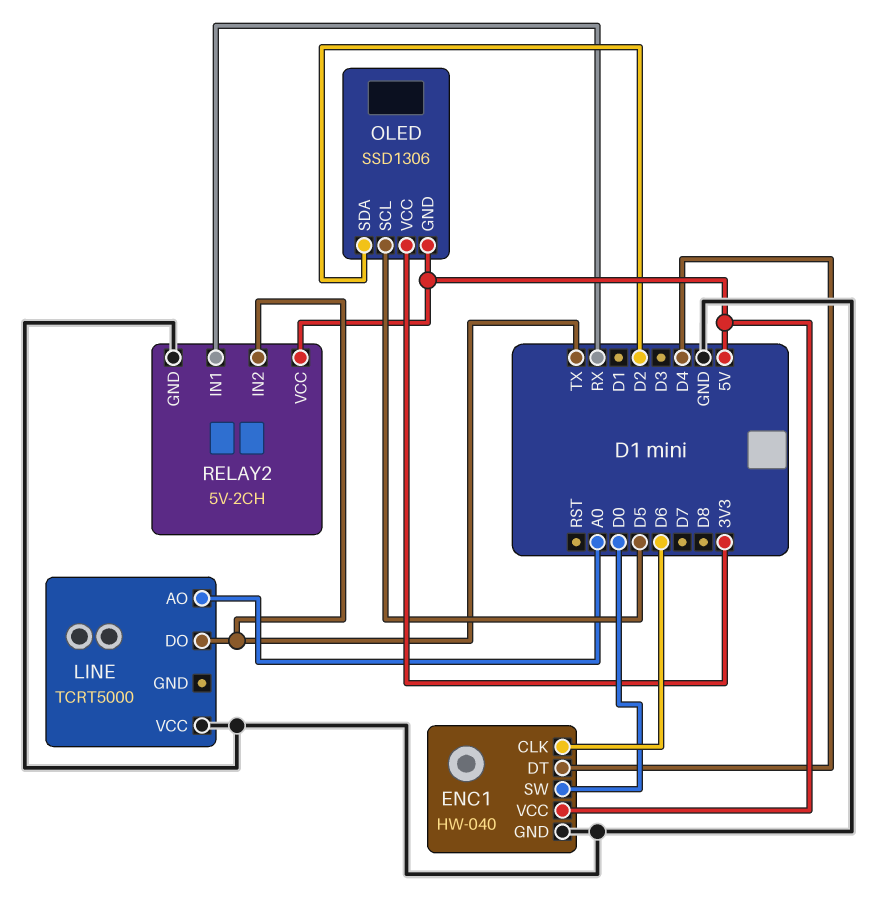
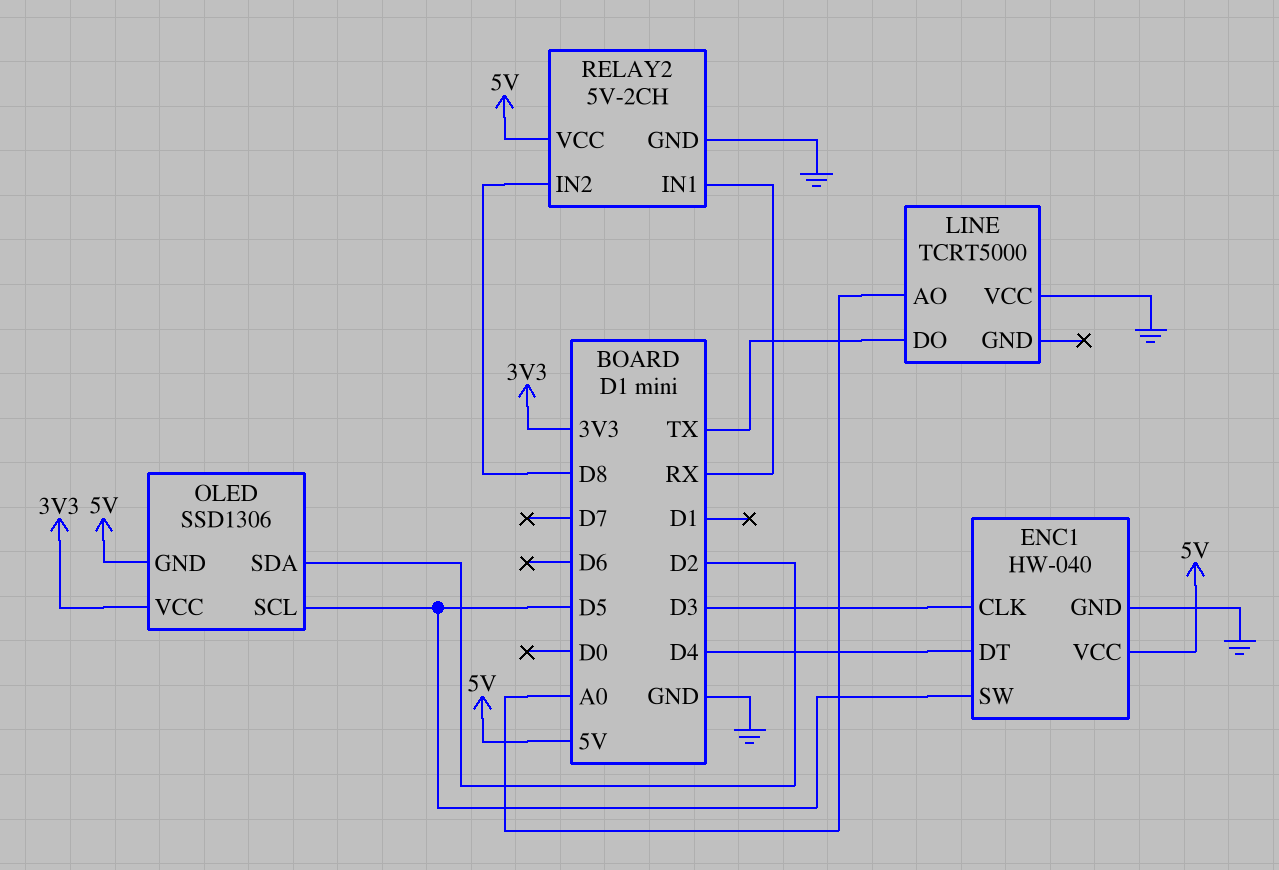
ENC1 pin CLK: D6 -> D3
ENC1 pin SW: D0 -> D5
RELAY2 pin IN2: TX -> D8

